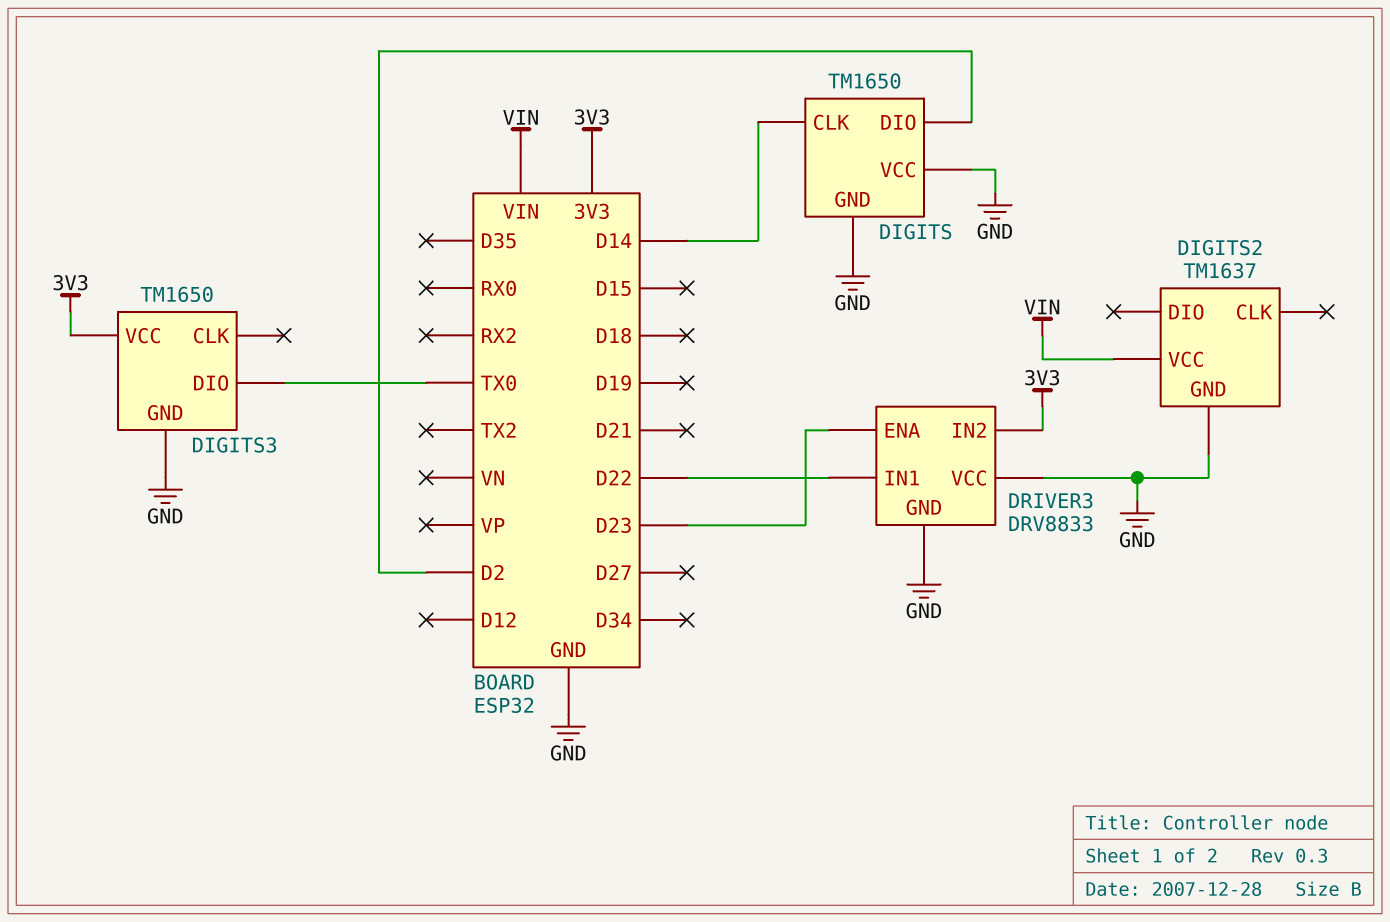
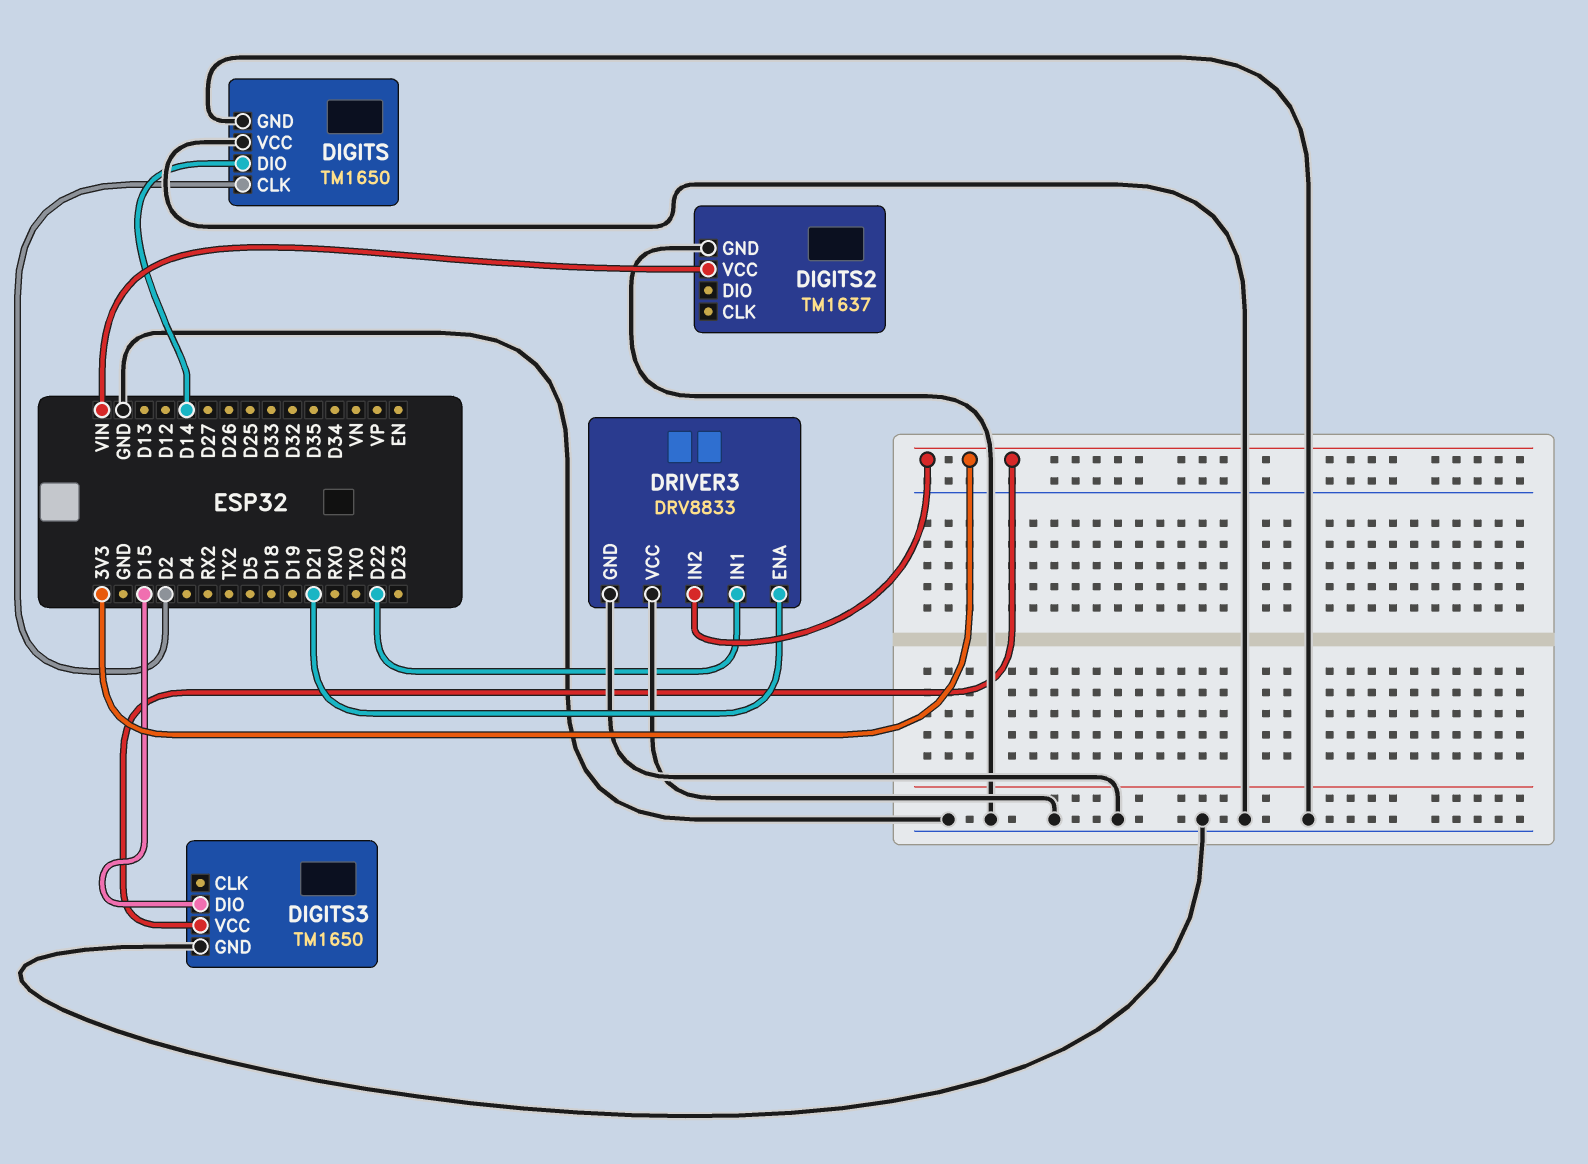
DIGITS pin CLK: D14 -> D2
DIGITS pin DIO: D2 -> D14
DIGITS3 pin DIO: TX0 -> D15
DRIVER3 pin ENA: D23 -> D21

